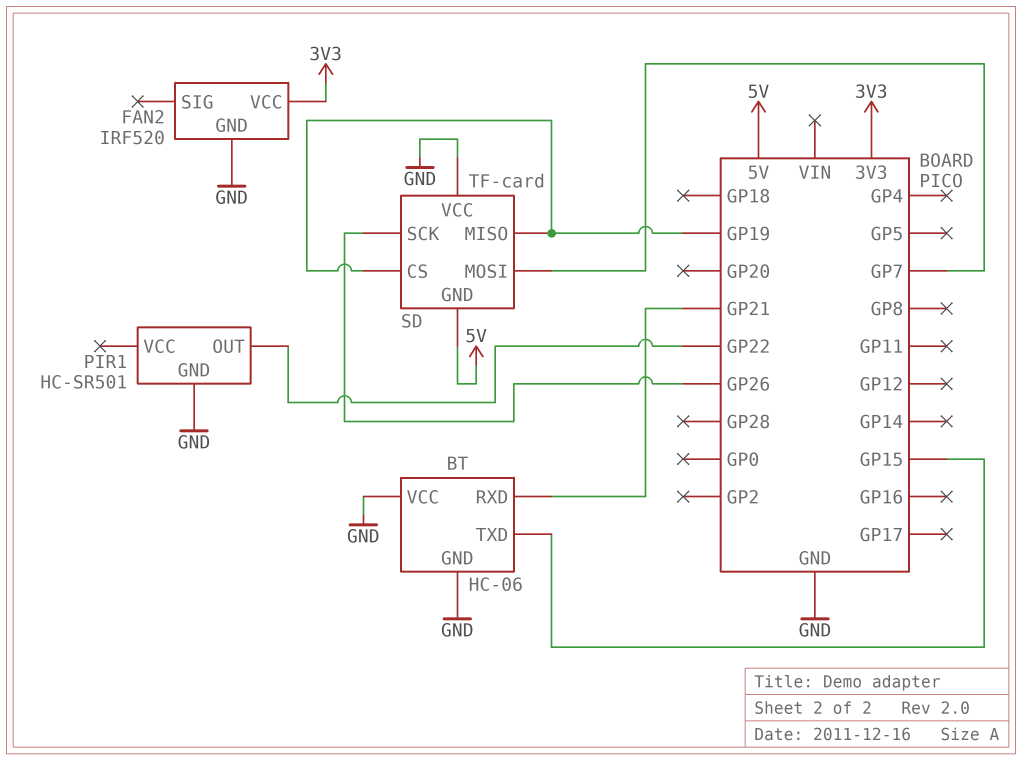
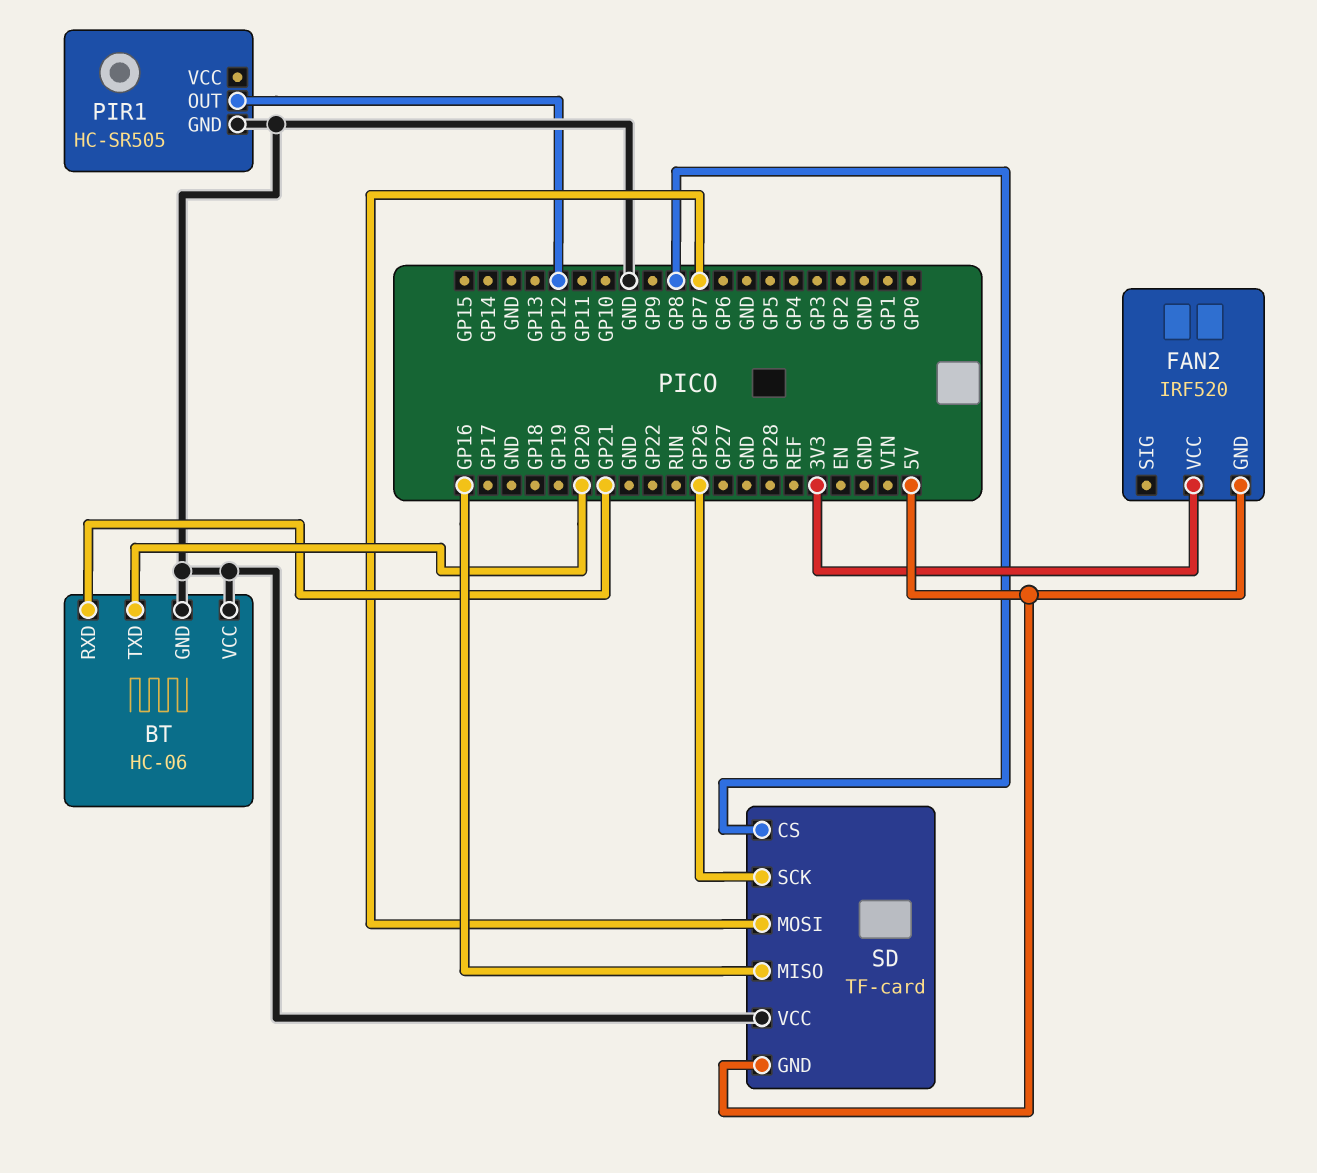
BT pin TXD: GP15 -> GP20
FAN2 pin GND: GND -> 5V
PIR1: HC-SR501 -> HC-SR505
PIR1 pin OUT: GP22 -> GP12
SD pin CS: GP19 -> GP8
SD pin MISO: GP19 -> GP16

